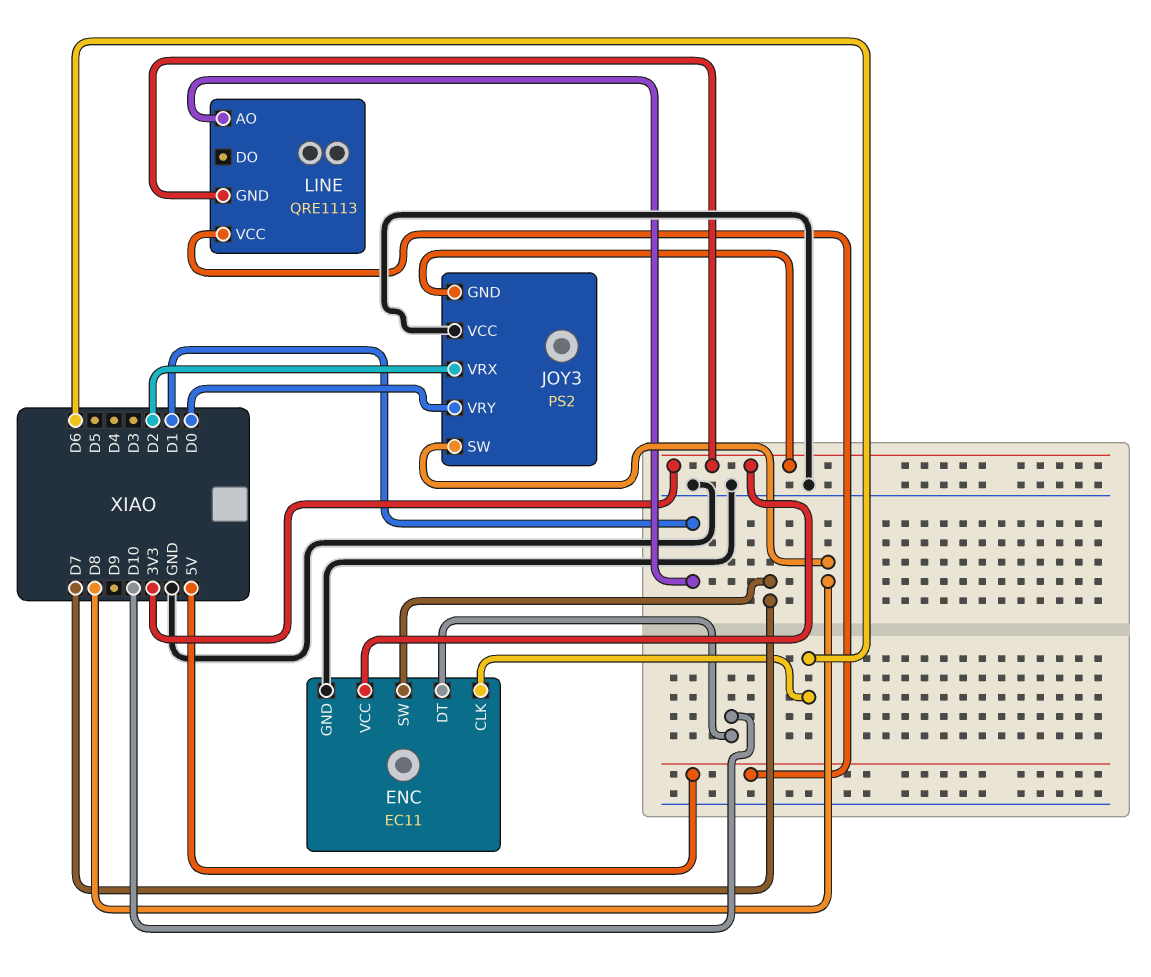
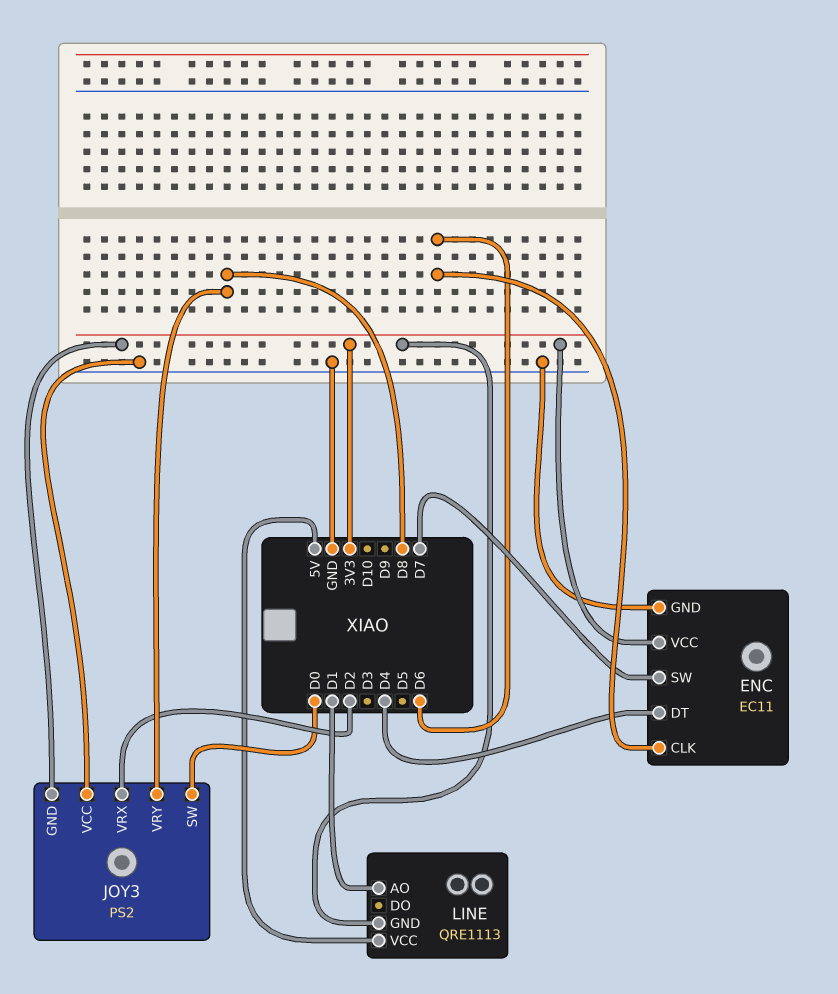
ENC pin DT: D10 -> D4
JOY3 pin SW: D8 -> D0
JOY3 pin VRY: D0 -> D8

